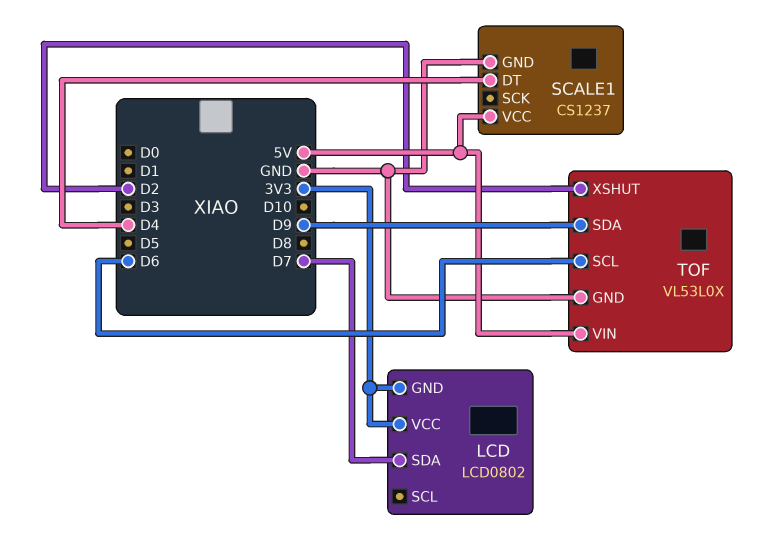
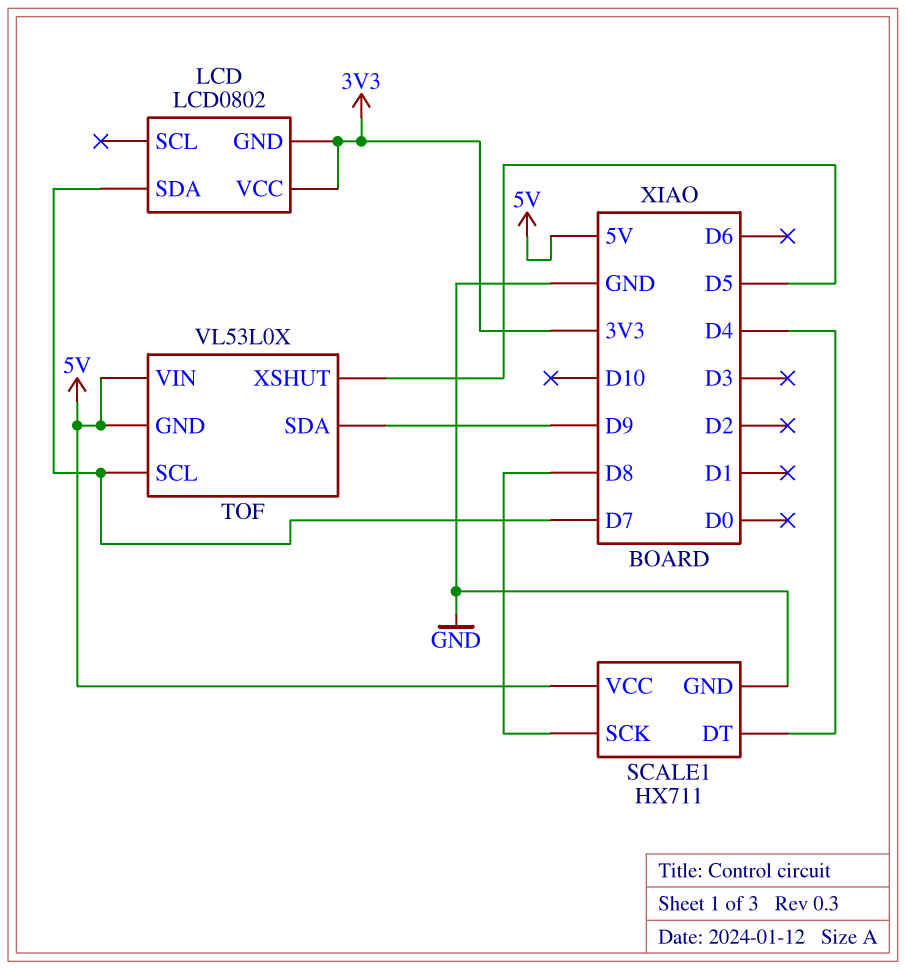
SCALE1: CS1237 -> HX711
SCALE1 pin SCK: none -> D8
TOF pin GND: GND -> 5V
TOF pin SCL: D6 -> D7
TOF pin XSHUT: D2 -> D5

